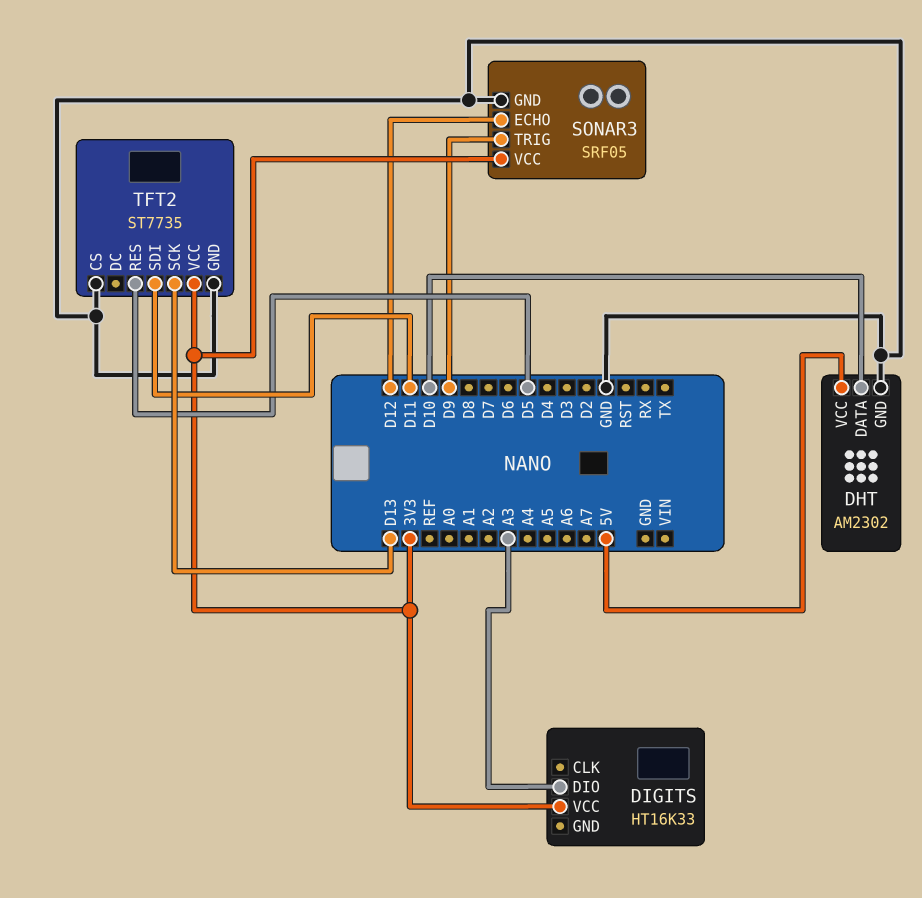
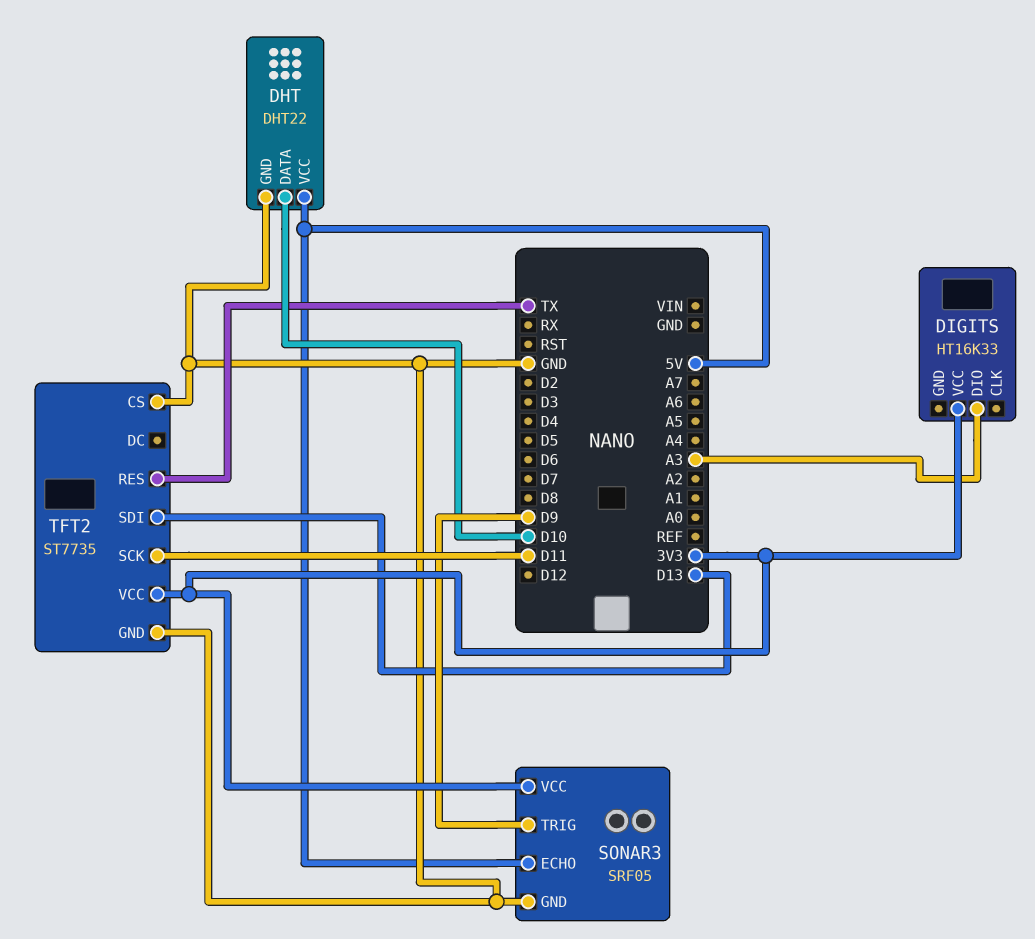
DHT: AM2302 -> DHT22
SONAR3 pin ECHO: D12 -> 5V
TFT2 pin RES: D5 -> TX
TFT2 pin SCK: D13 -> D11
TFT2 pin SDI: D11 -> D13

